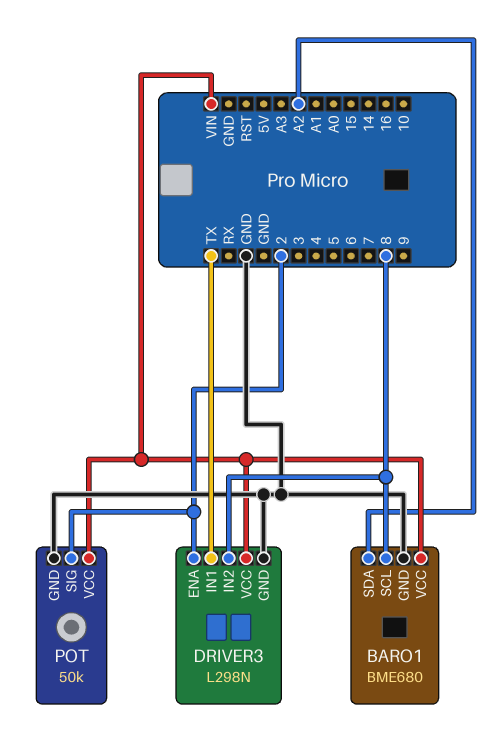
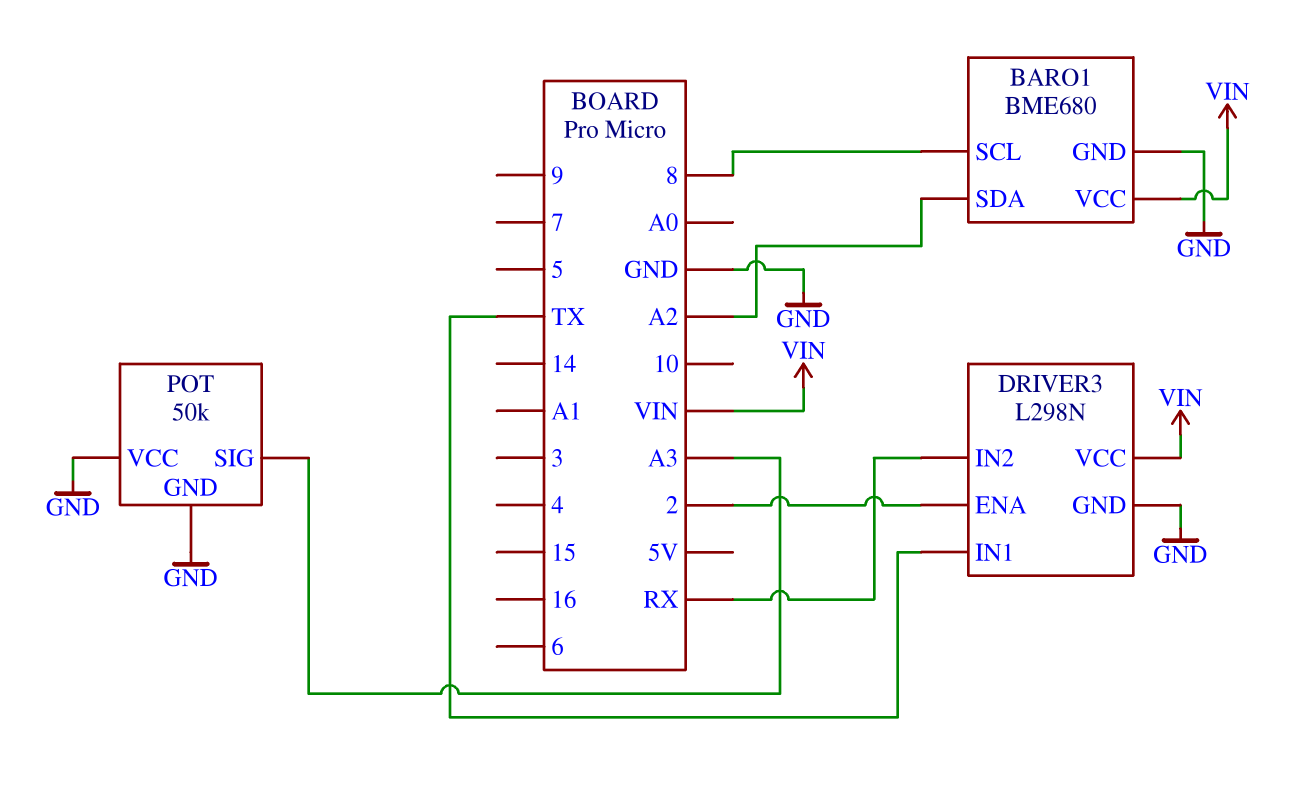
DRIVER3 pin IN2: 8 -> RX
POT pin SIG: 2 -> A3
POT pin VCC: VIN -> GND

